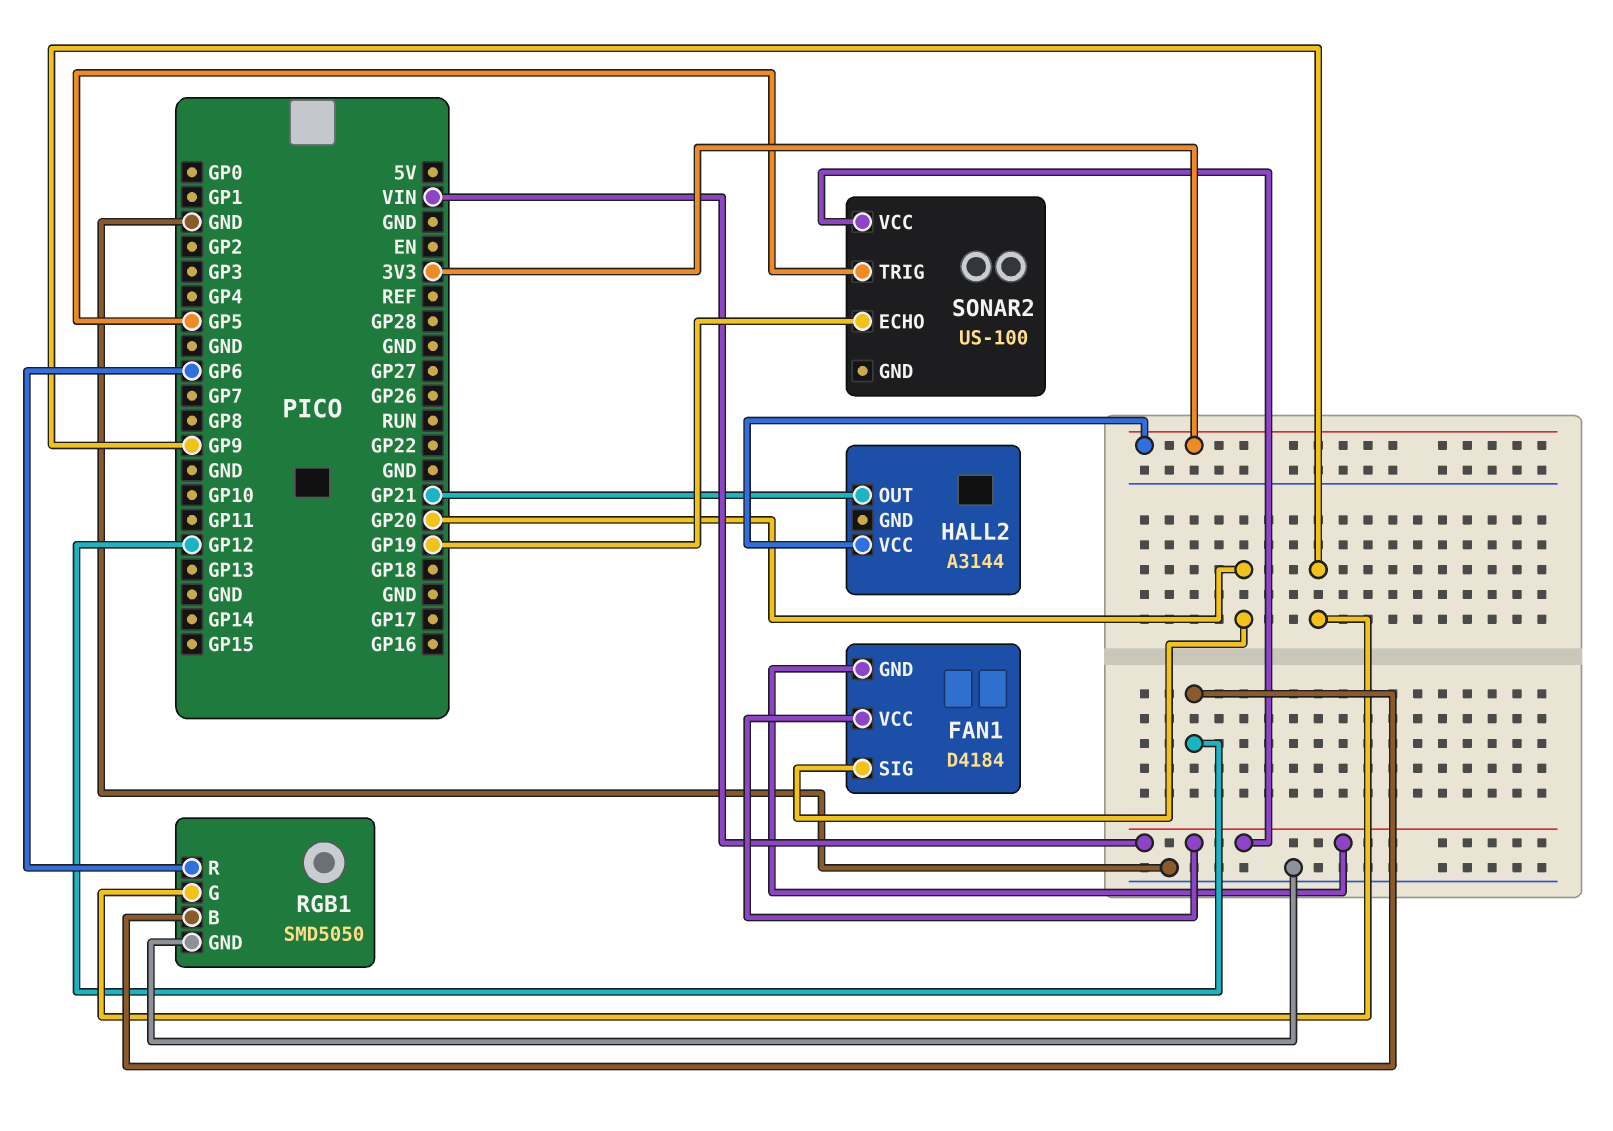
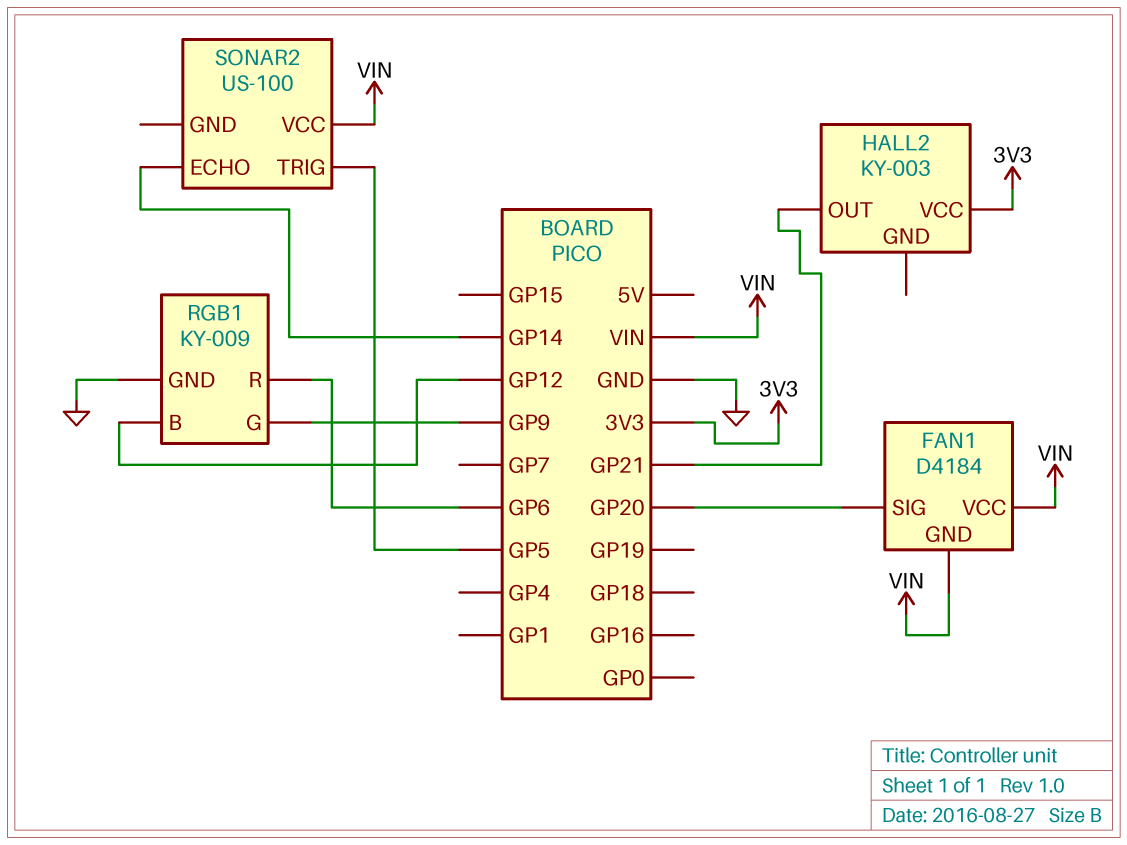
HALL2: A3144 -> KY-003
RGB1: SMD5050 -> KY-009
SONAR2 pin ECHO: GP19 -> GP14

